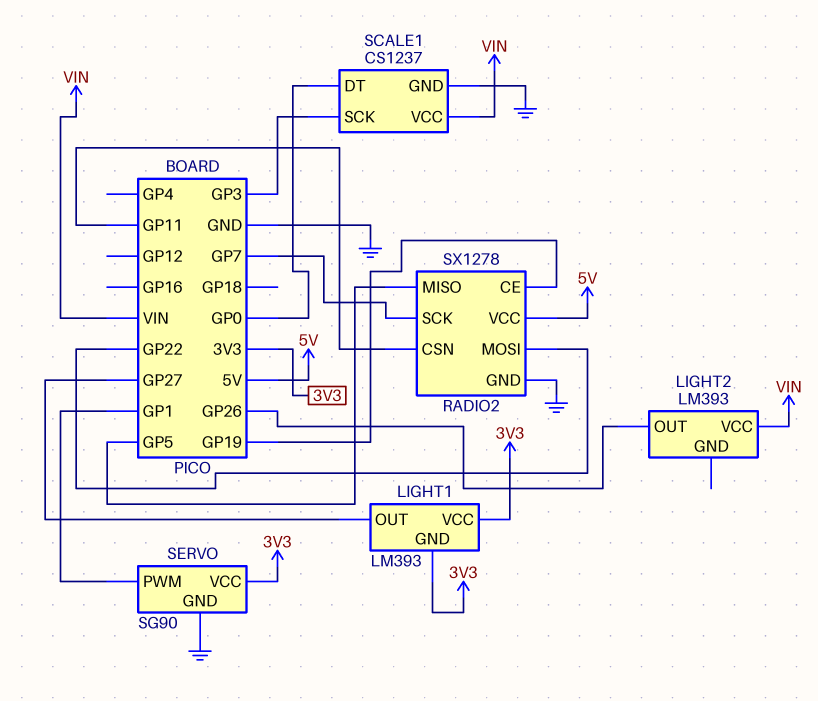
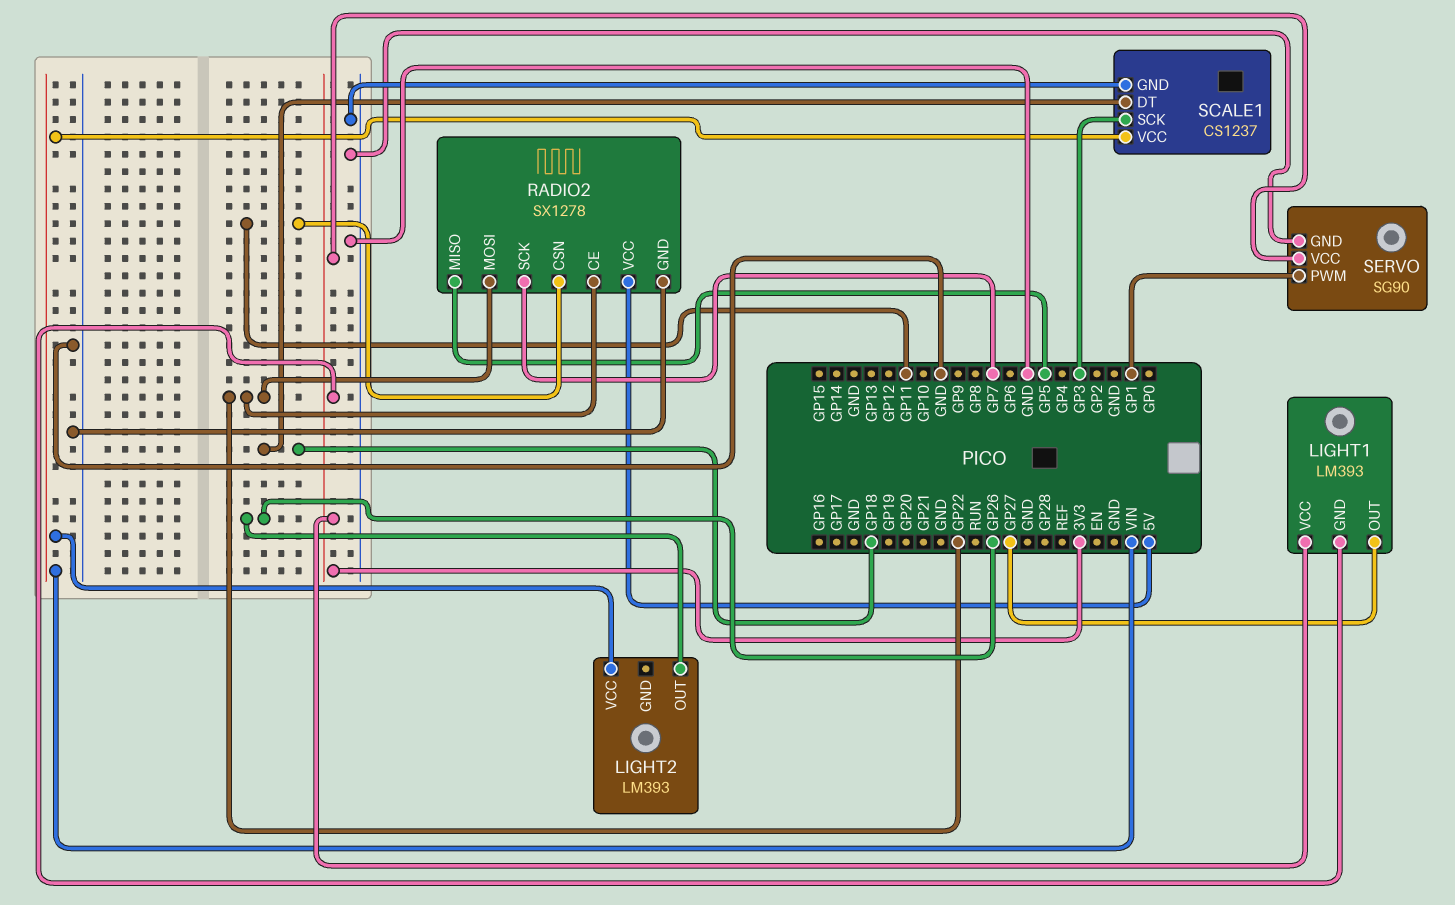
RADIO2 pin CE: GP19 -> GP22
SCALE1 pin DT: GP0 -> GP18

